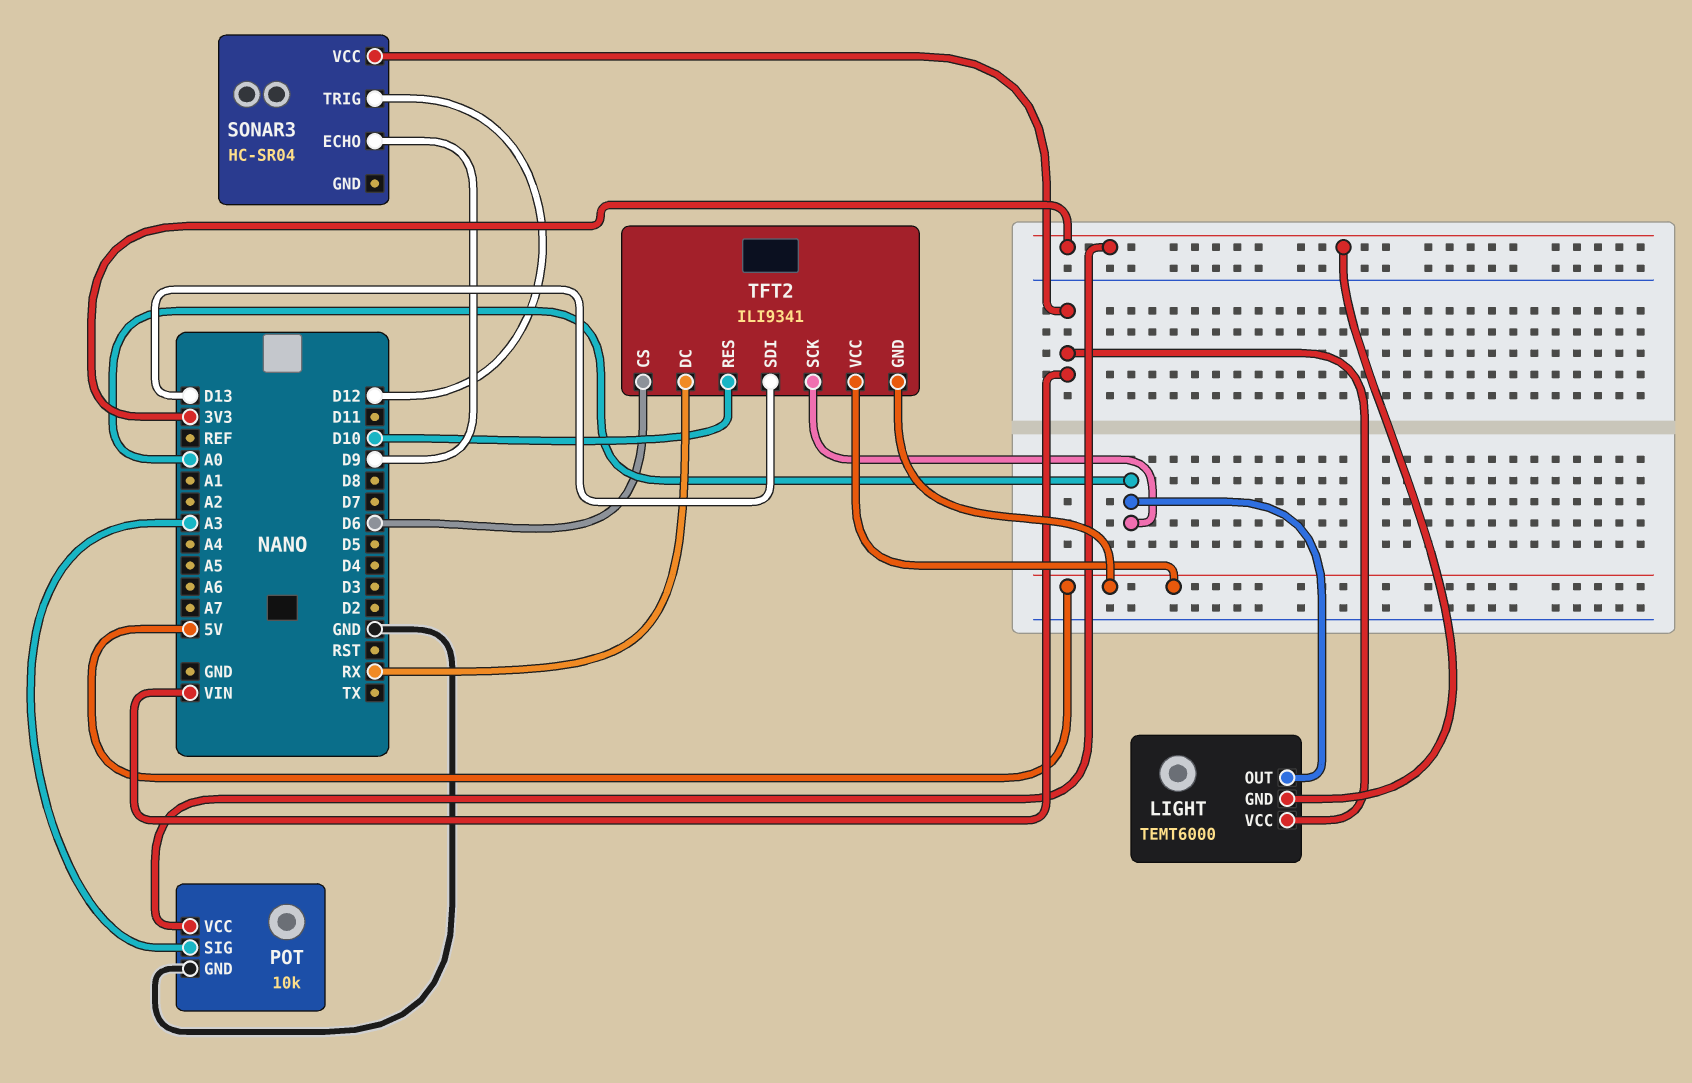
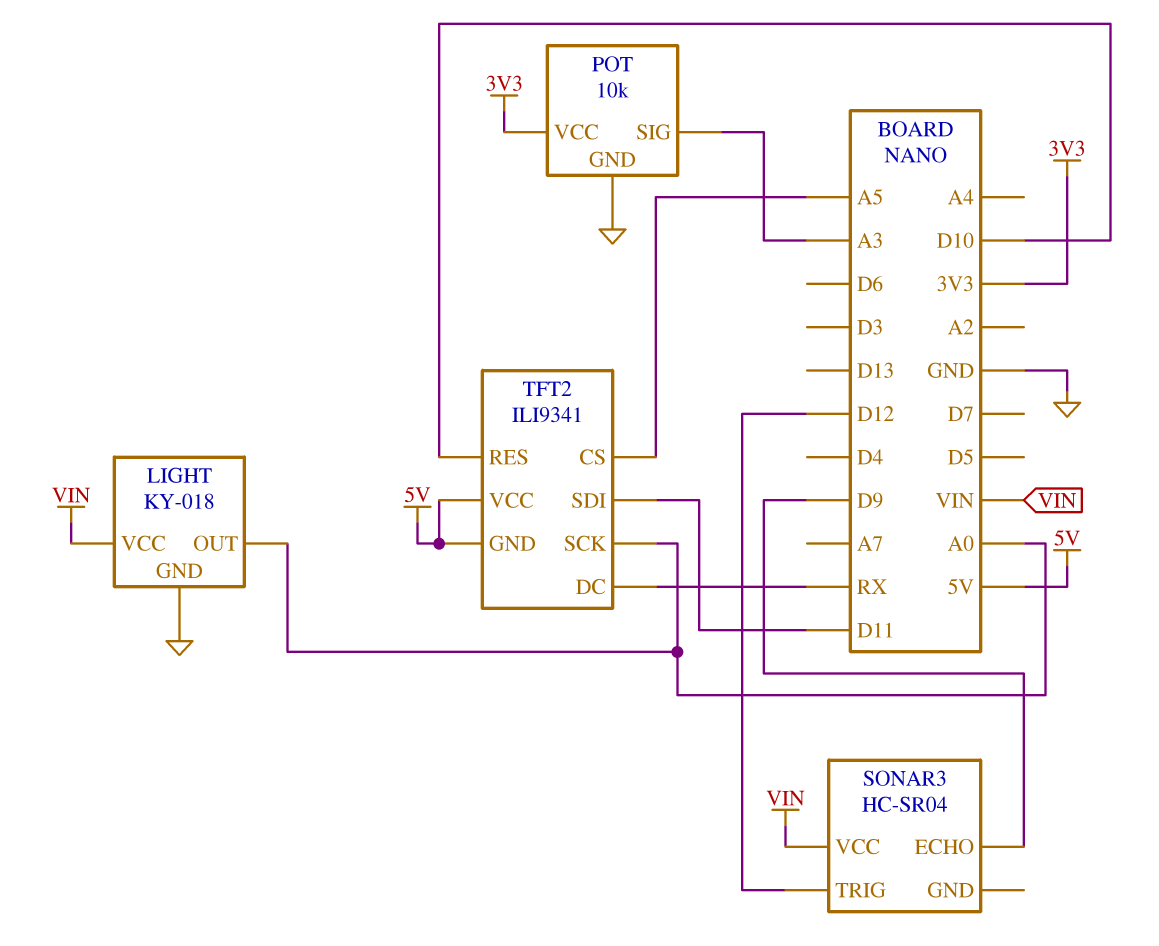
LIGHT: TEMT6000 -> KY-018
LIGHT pin GND: 3V3 -> GND
TFT2 pin CS: D6 -> A5
TFT2 pin SDI: D13 -> D11

